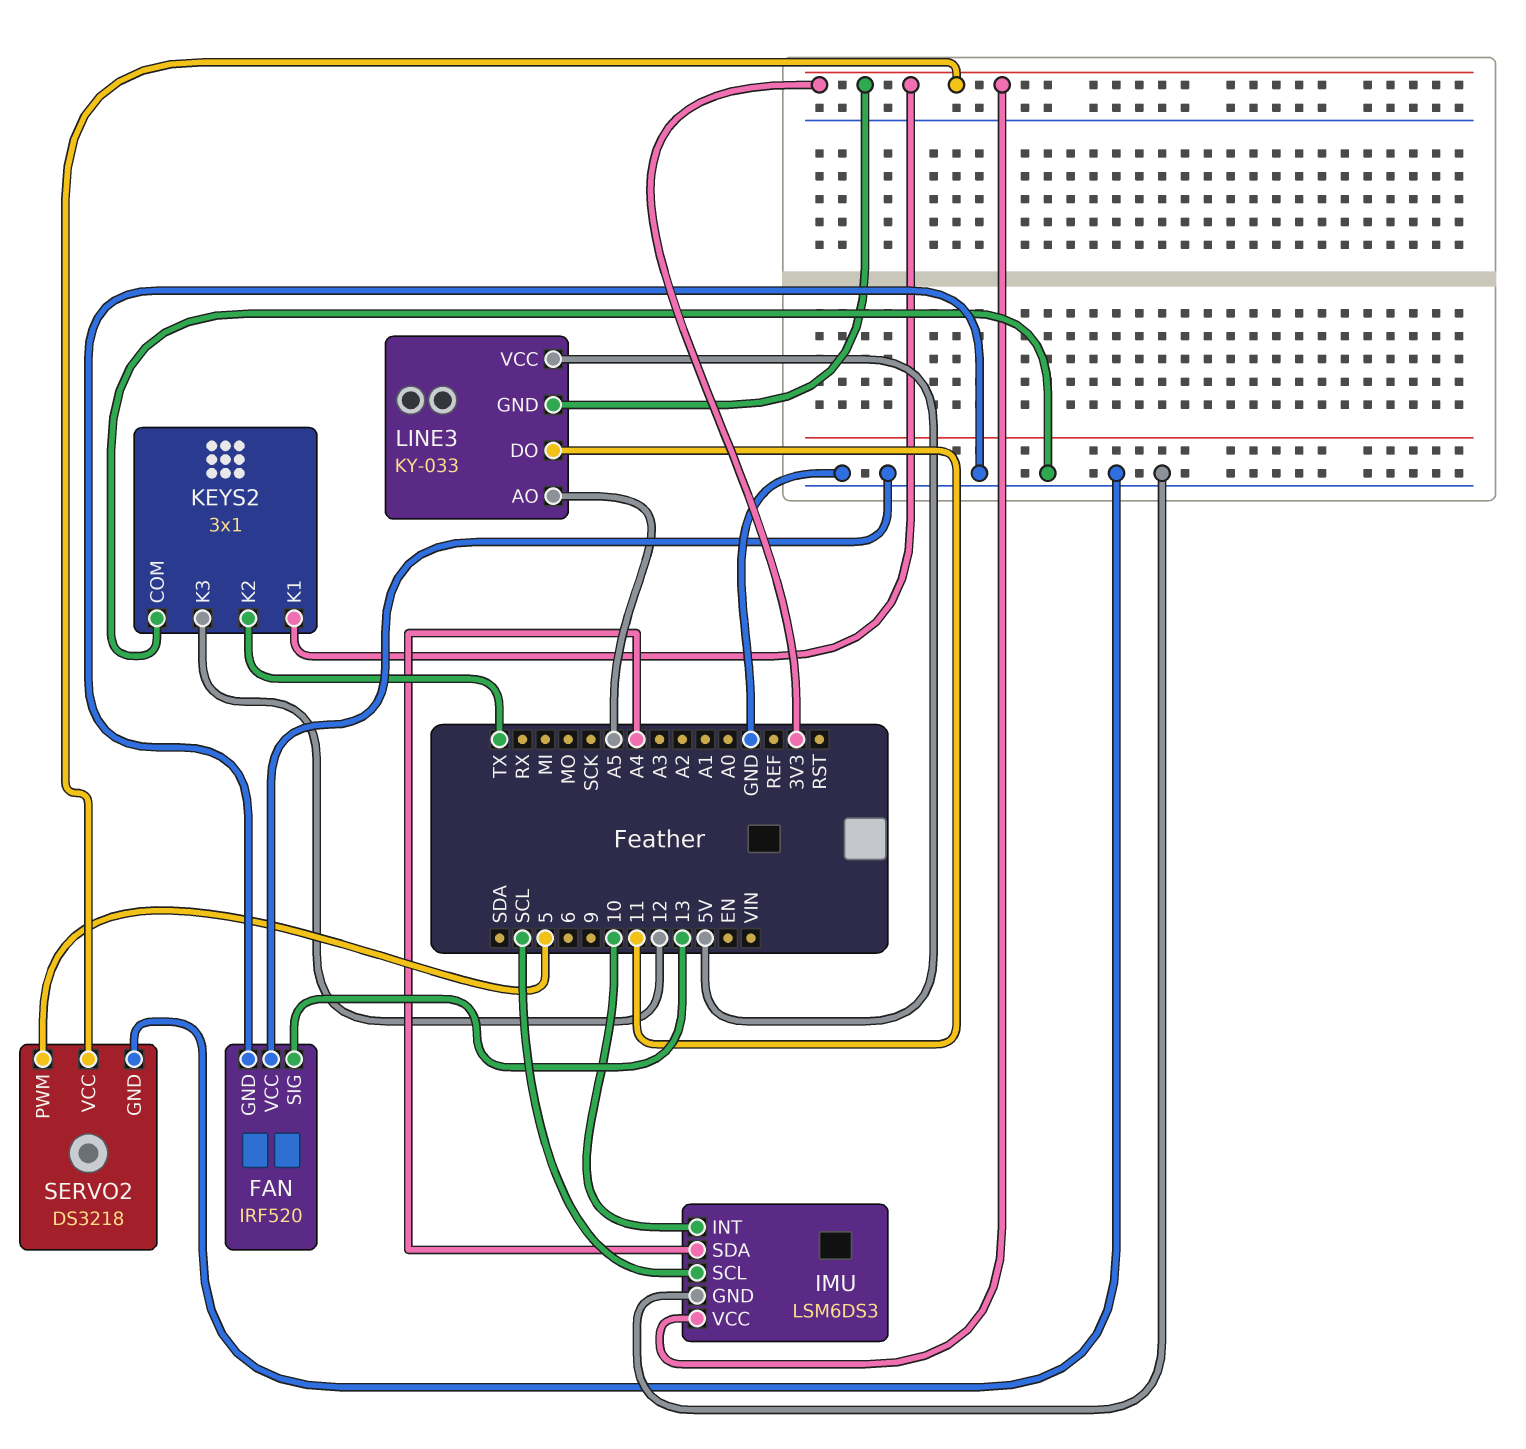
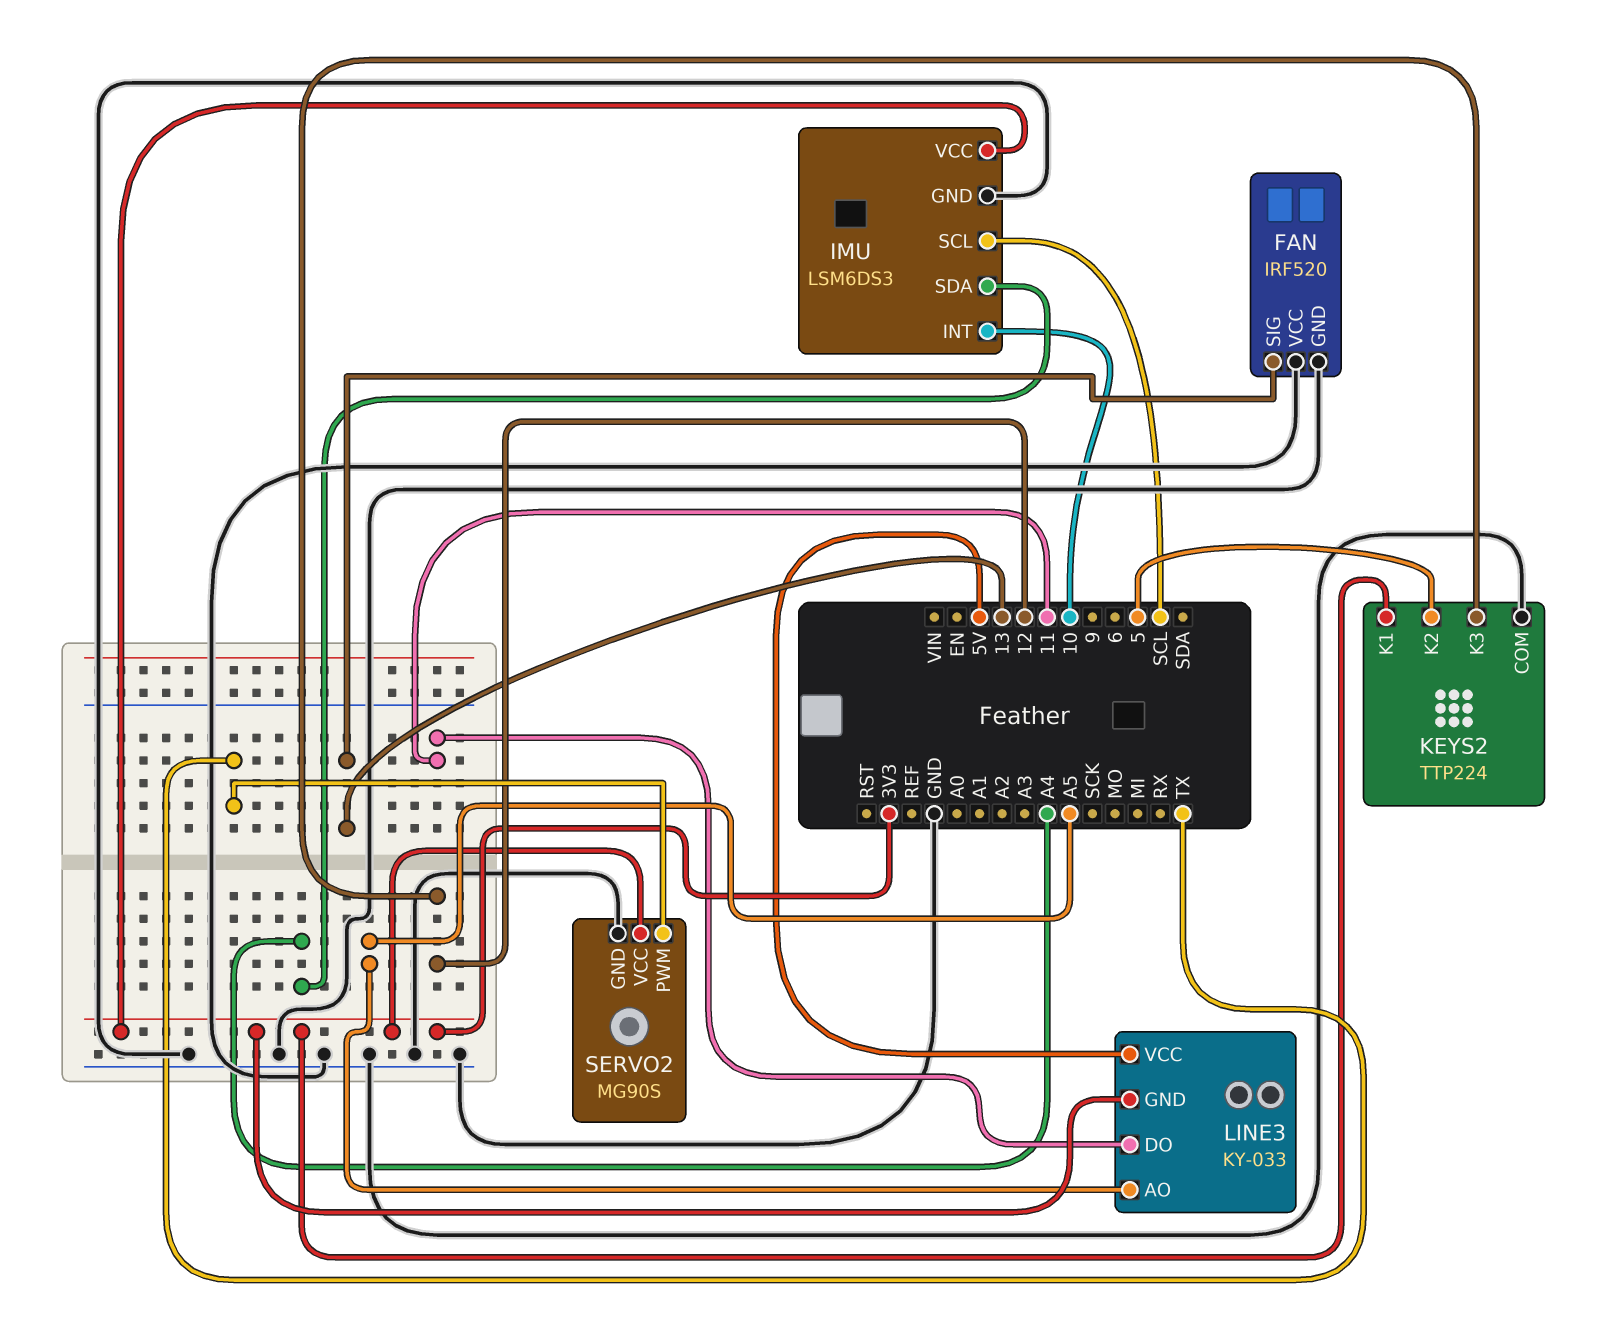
KEYS2: 3x1 -> TTP224
KEYS2 pin K2: TX -> 5
SERVO2: DS3218 -> MG90S
SERVO2 pin PWM: 5 -> TX

